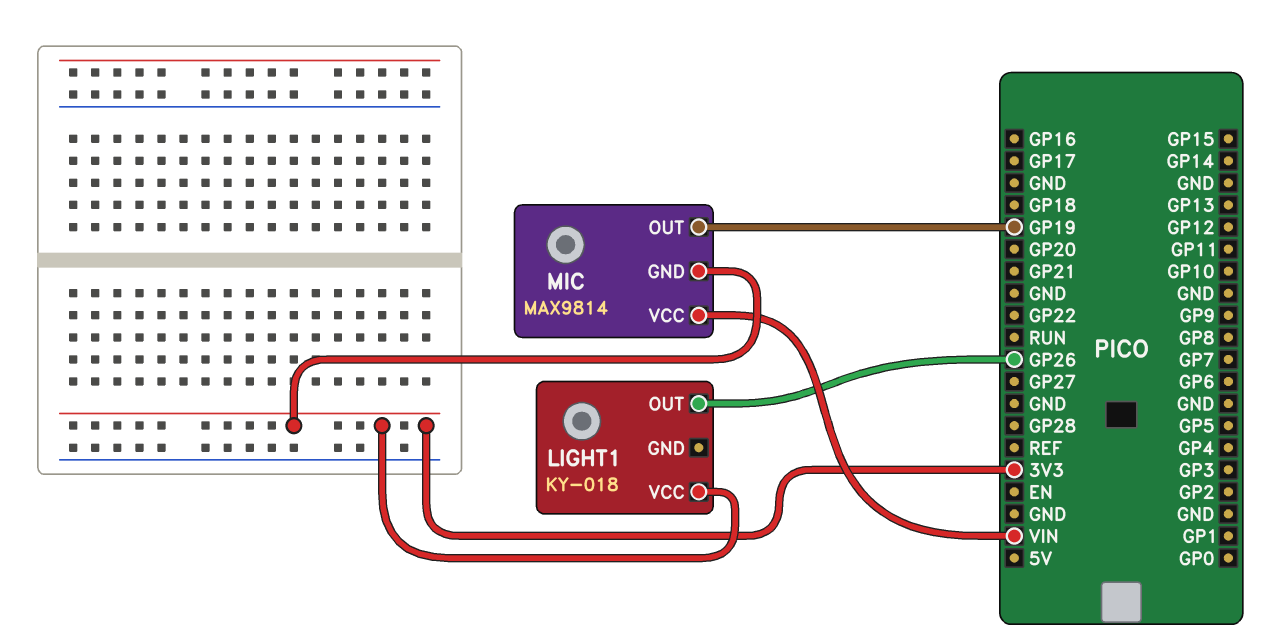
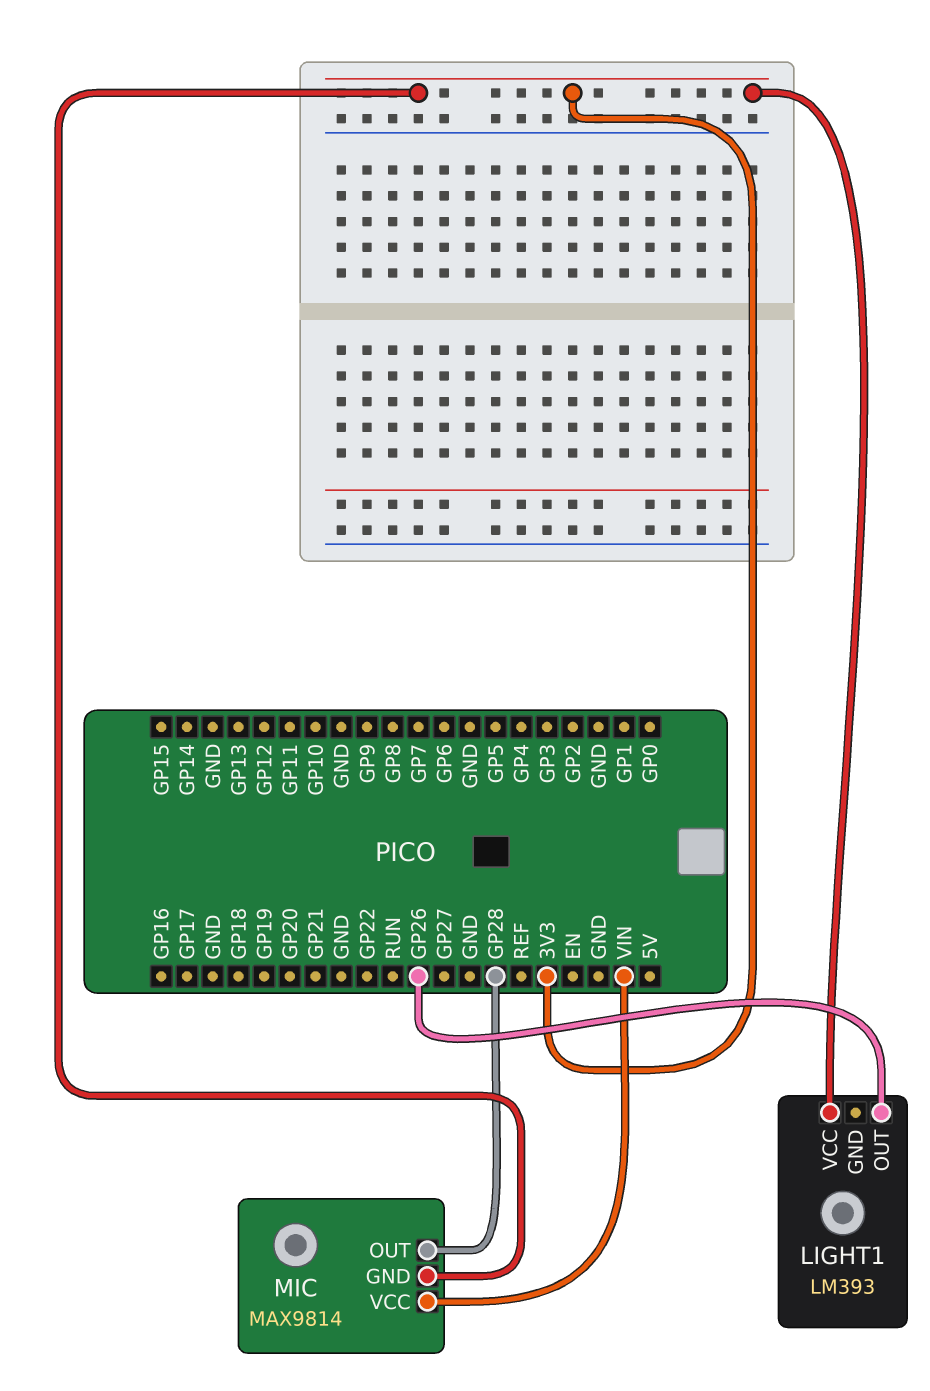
LIGHT1: KY-018 -> LM393
MIC pin OUT: GP19 -> GP28

